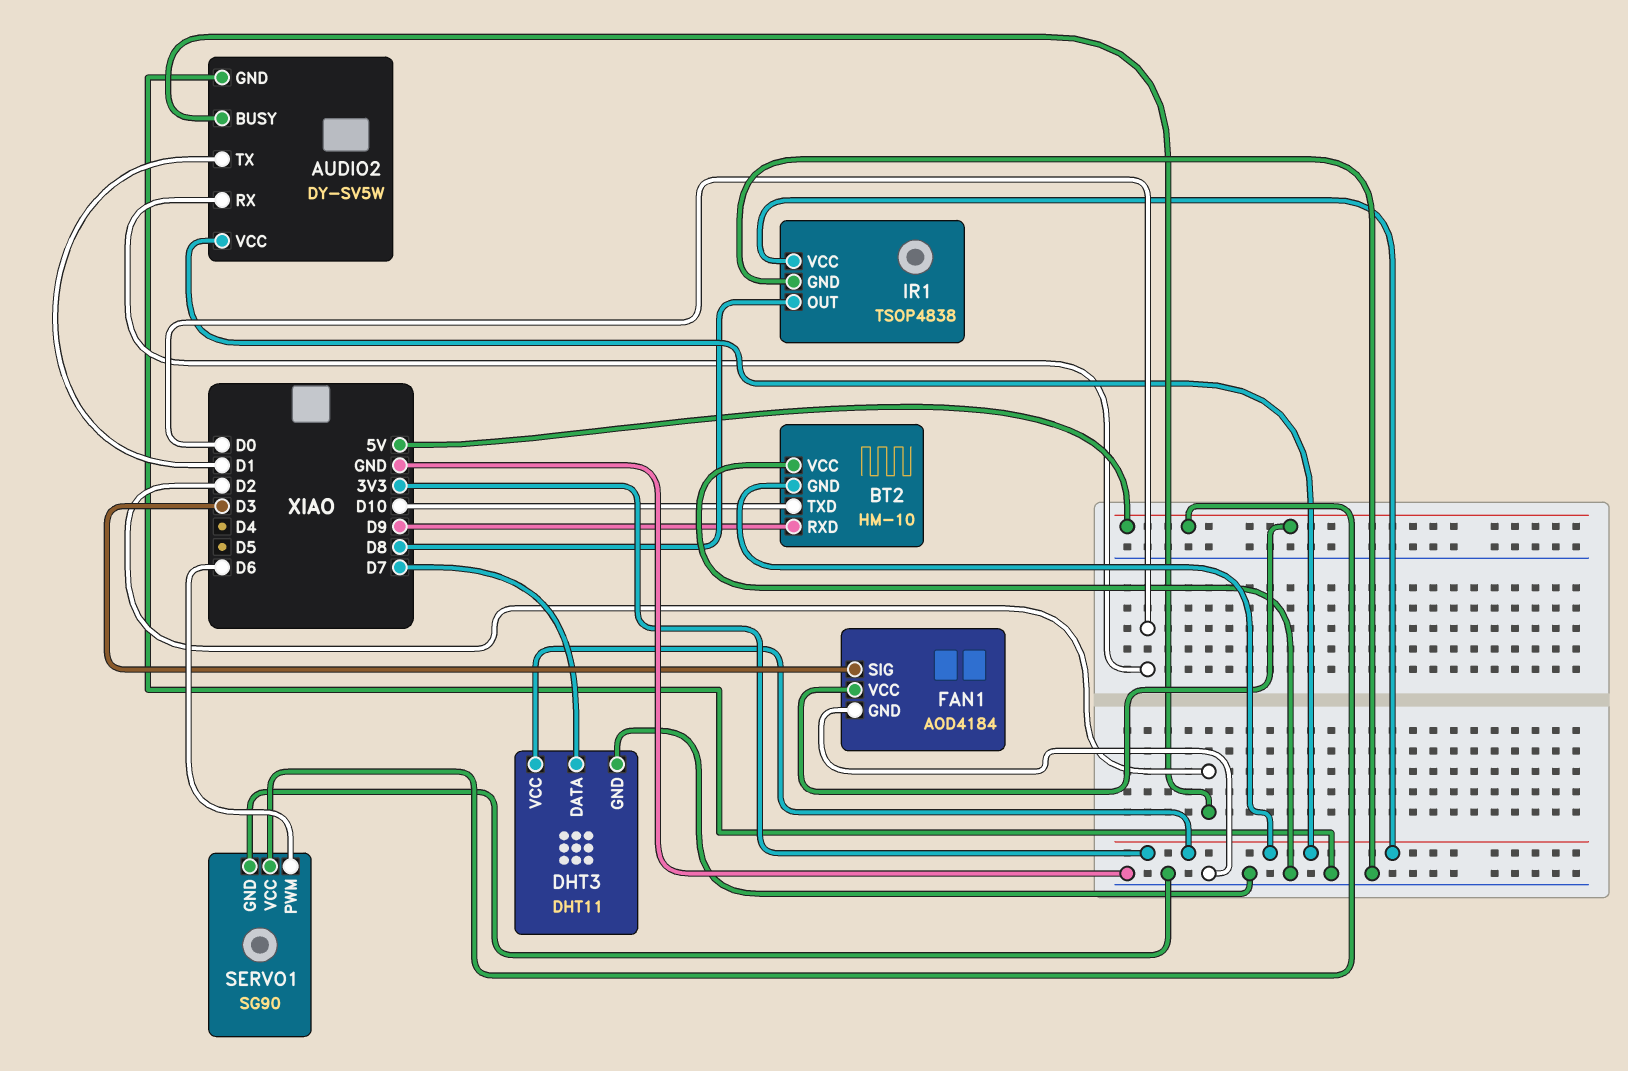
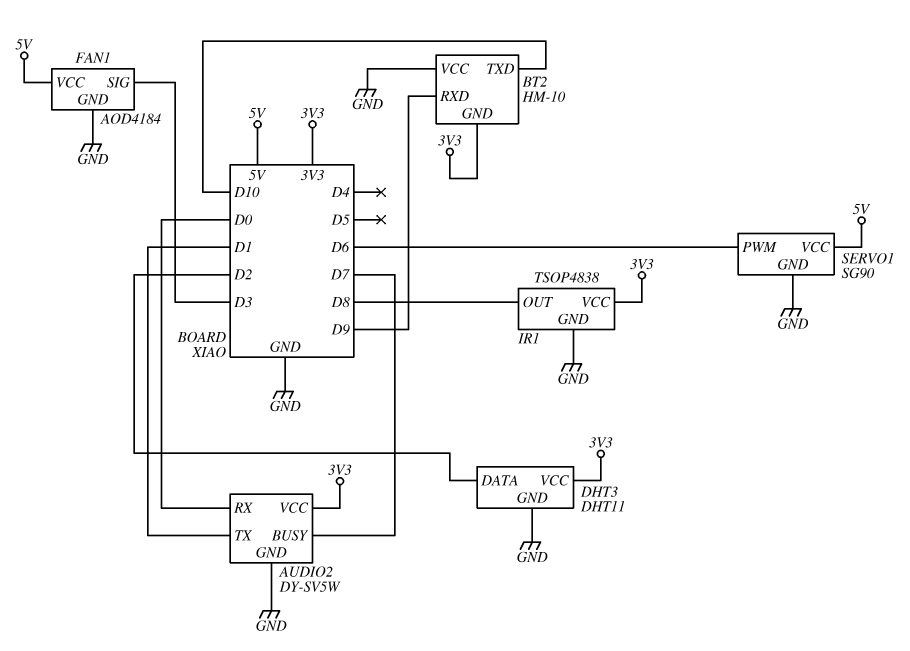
AUDIO2 pin BUSY: D2 -> D7
DHT3 pin DATA: D7 -> D2

